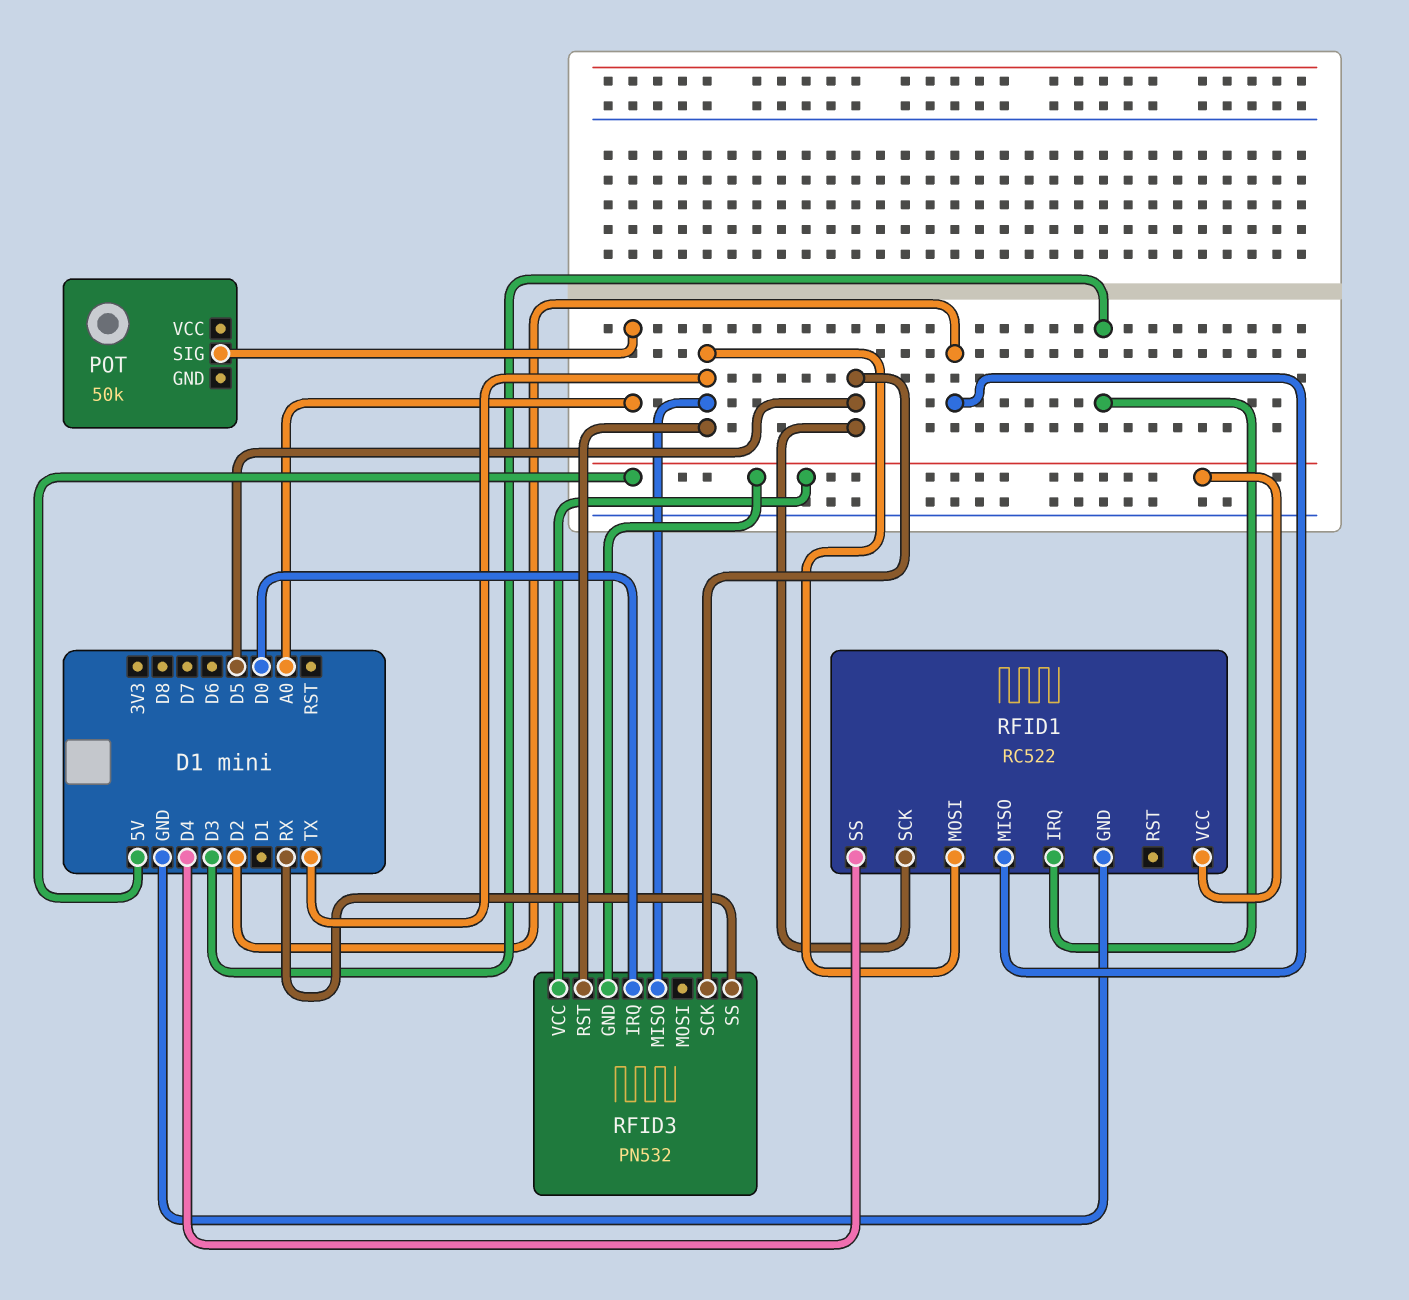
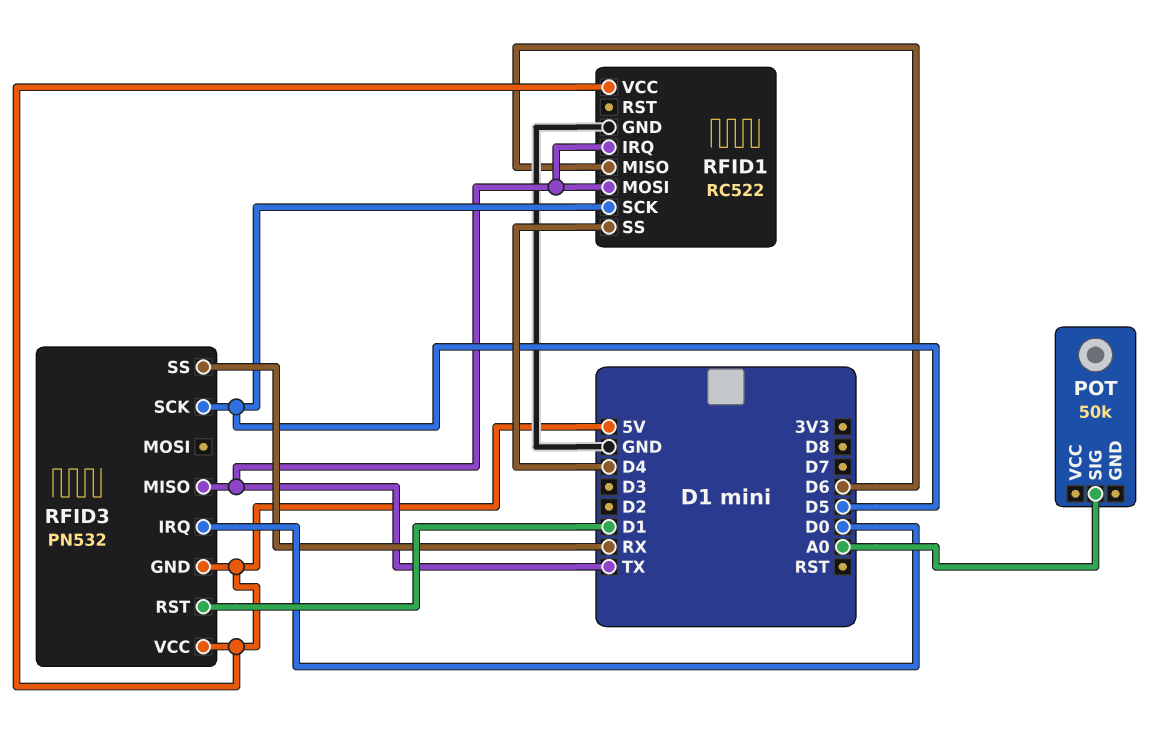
RFID1 pin IRQ: D3 -> TX
RFID1 pin MISO: D2 -> D6
RFID3 pin RST: TX -> D1

